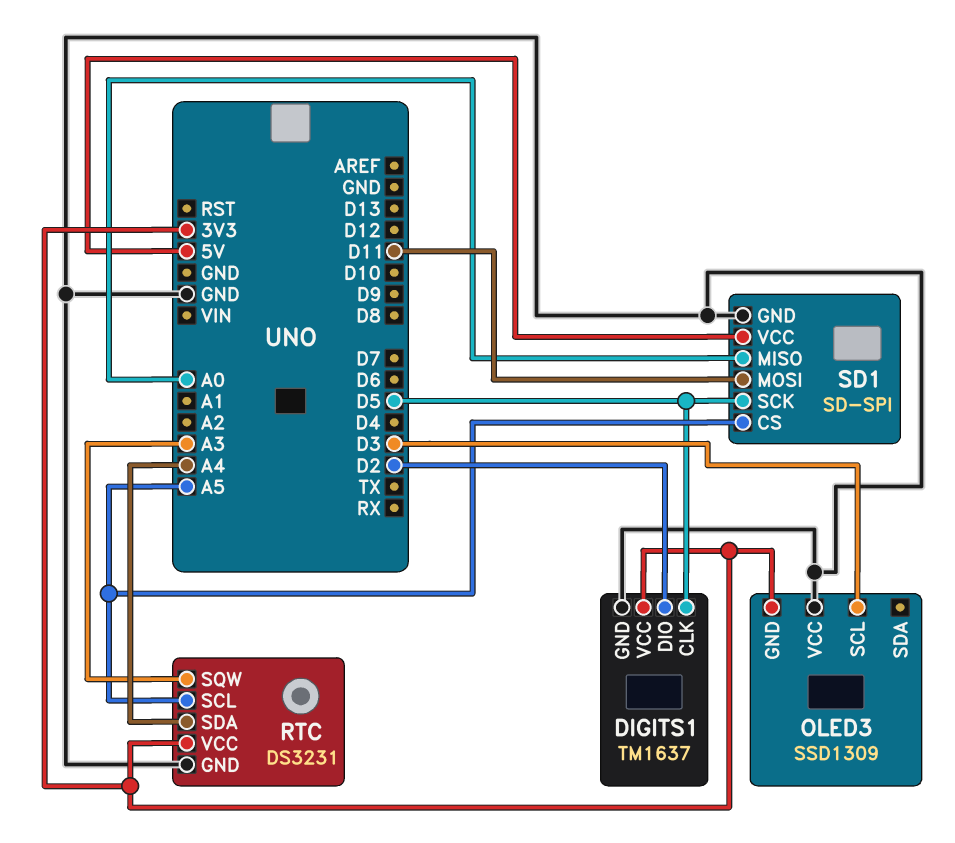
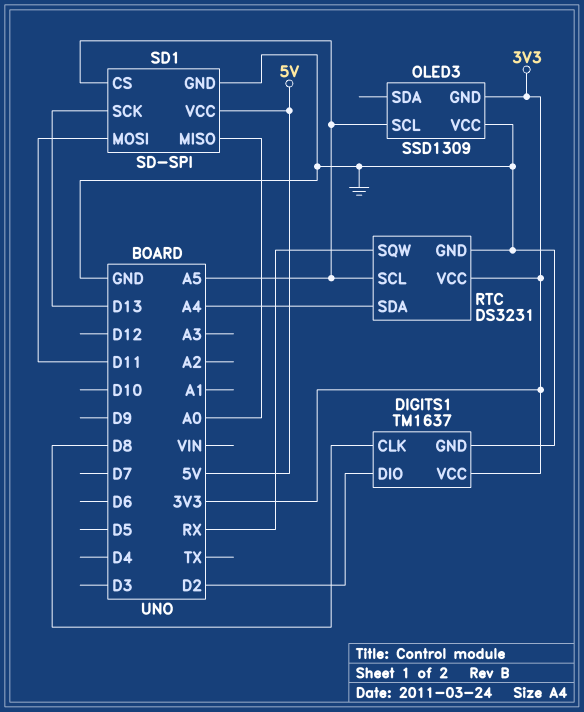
DIGITS1 pin CLK: D5 -> D8
OLED3 pin SCL: D3 -> A5
RTC pin SQW: A3 -> RX
SD1 pin SCK: D5 -> D13

